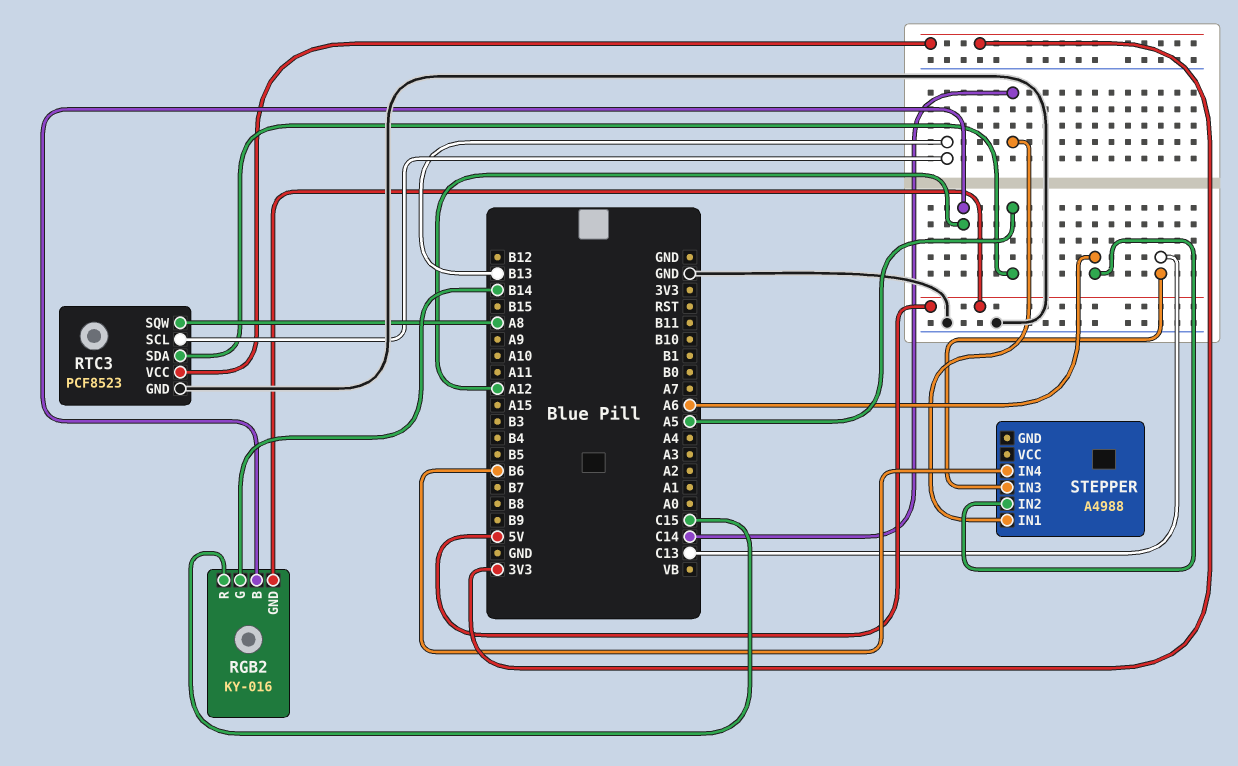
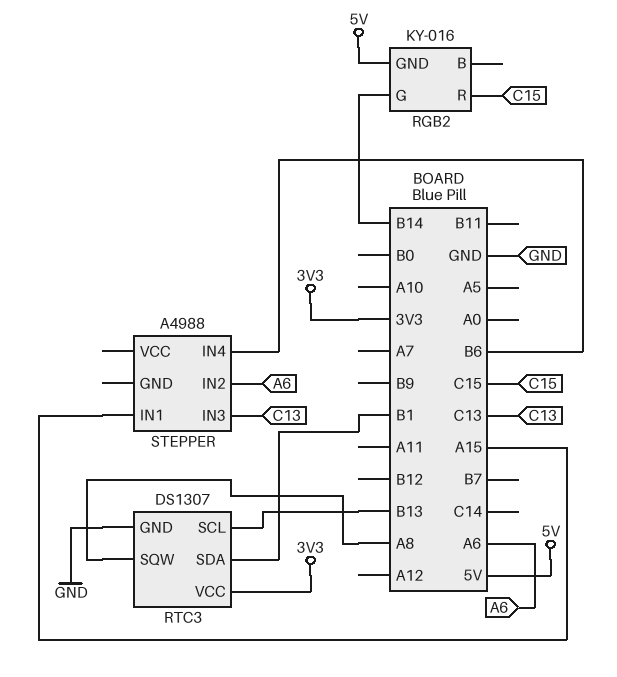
RGB2 pin B: A12 -> none
RTC3: PCF8523 -> DS1307
RTC3 pin SDA: A5 -> B1
STEPPER pin IN1: C14 -> A15

